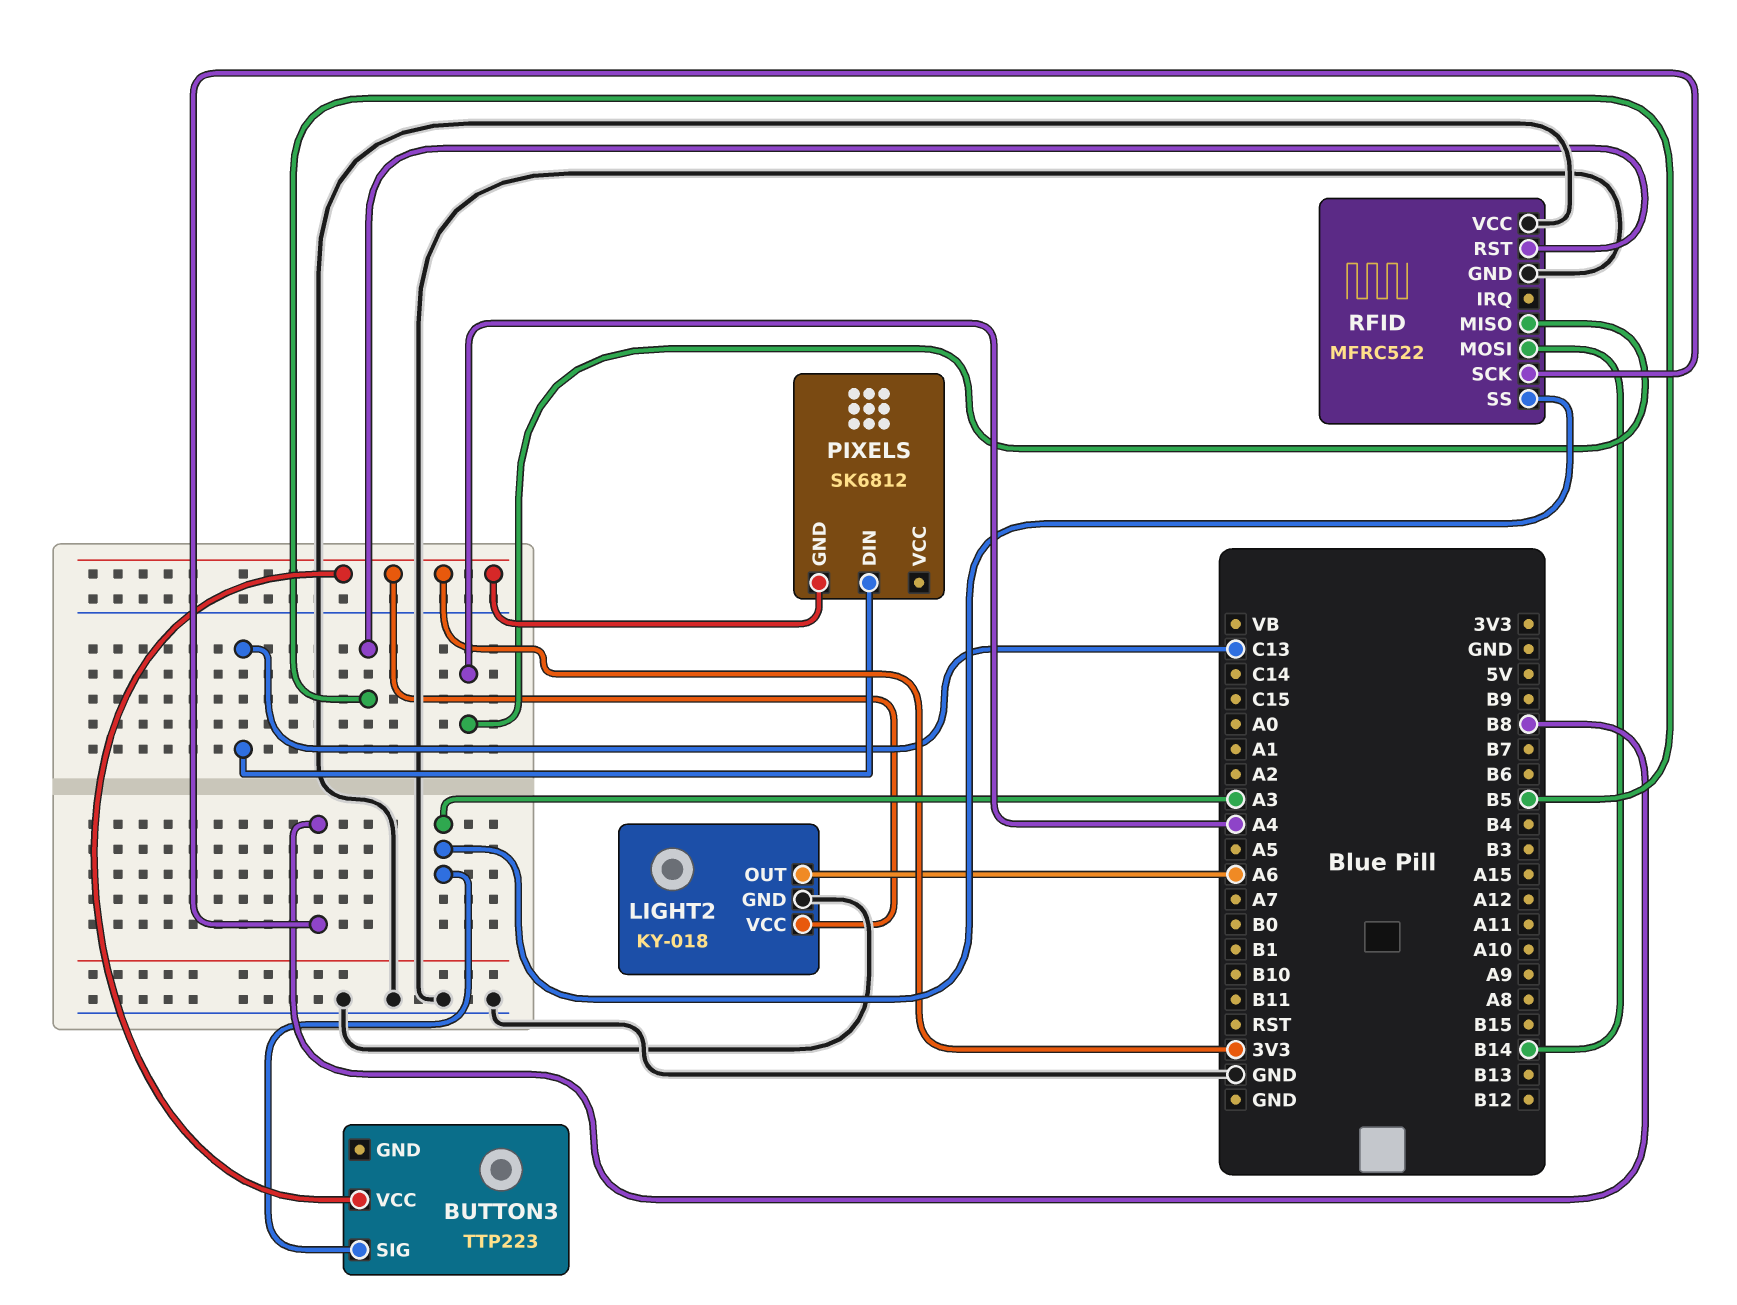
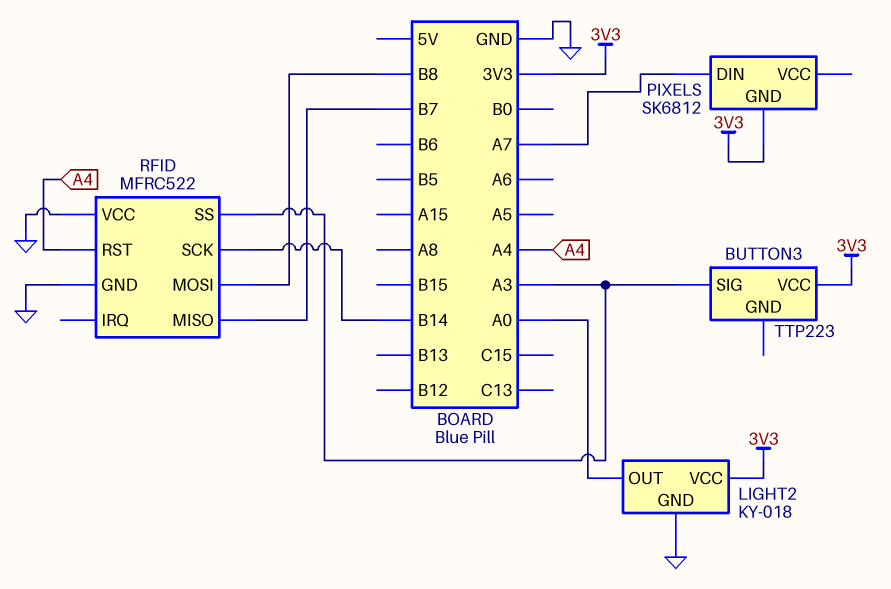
LIGHT2 pin OUT: A6 -> A0
PIXELS pin DIN: C13 -> A7
RFID pin MISO: A4 -> B7
RFID pin MOSI: B14 -> B8
RFID pin RST: B5 -> A4
RFID pin SCK: B8 -> B14

